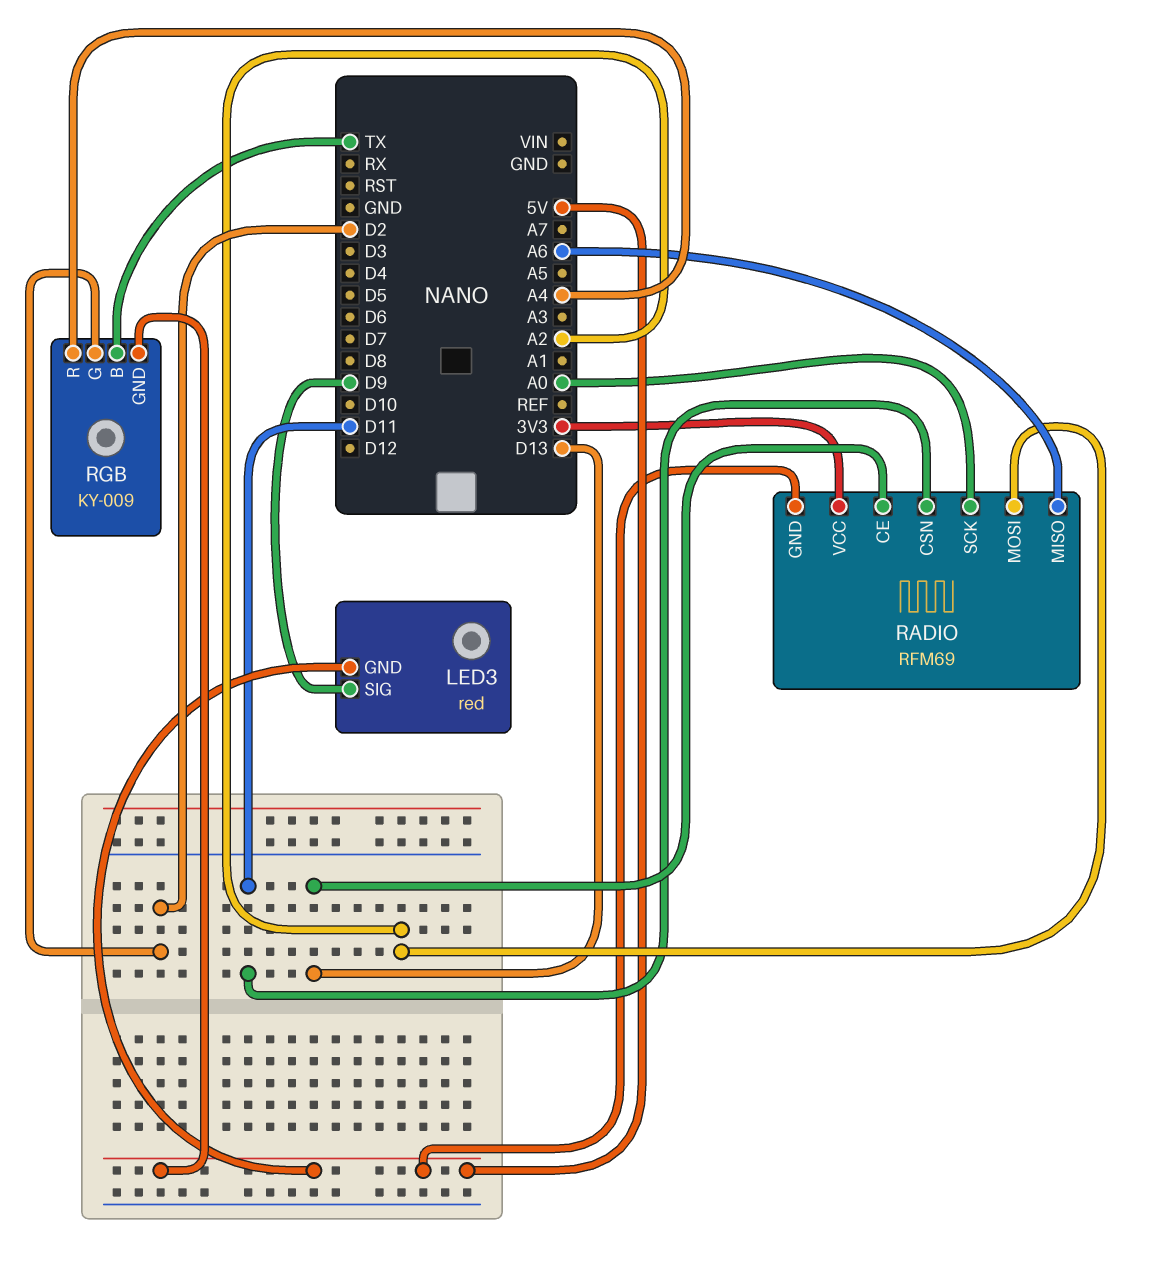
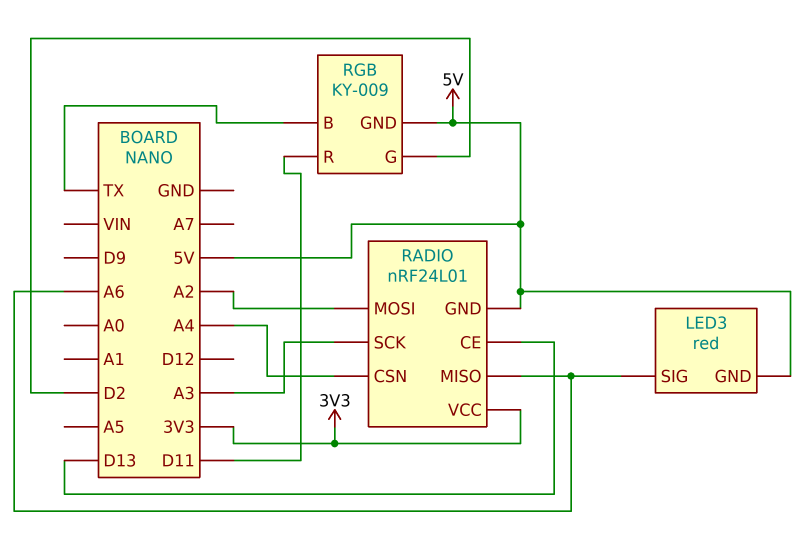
LED3 pin SIG: D9 -> A6
RADIO: RFM69 -> nRF24L01
RADIO pin CSN: D11 -> A4
RADIO pin SCK: A0 -> A3
RGB pin R: A4 -> D11

